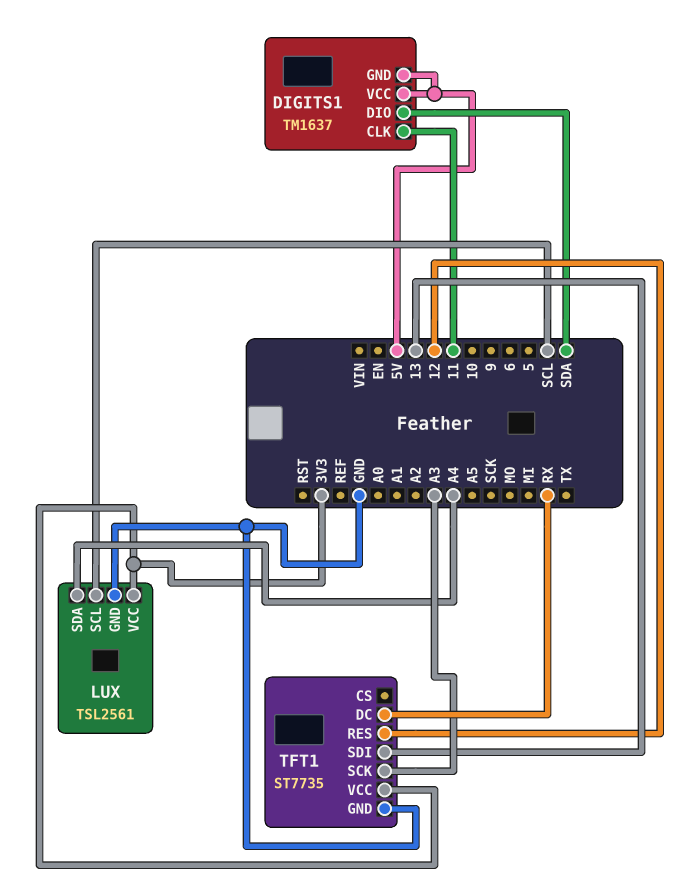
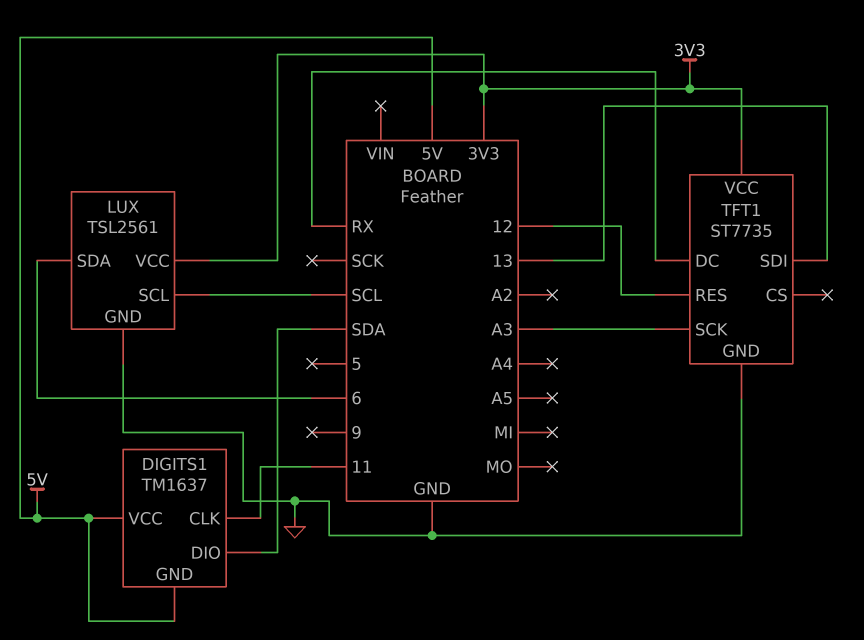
LUX pin SDA: A4 -> 6

